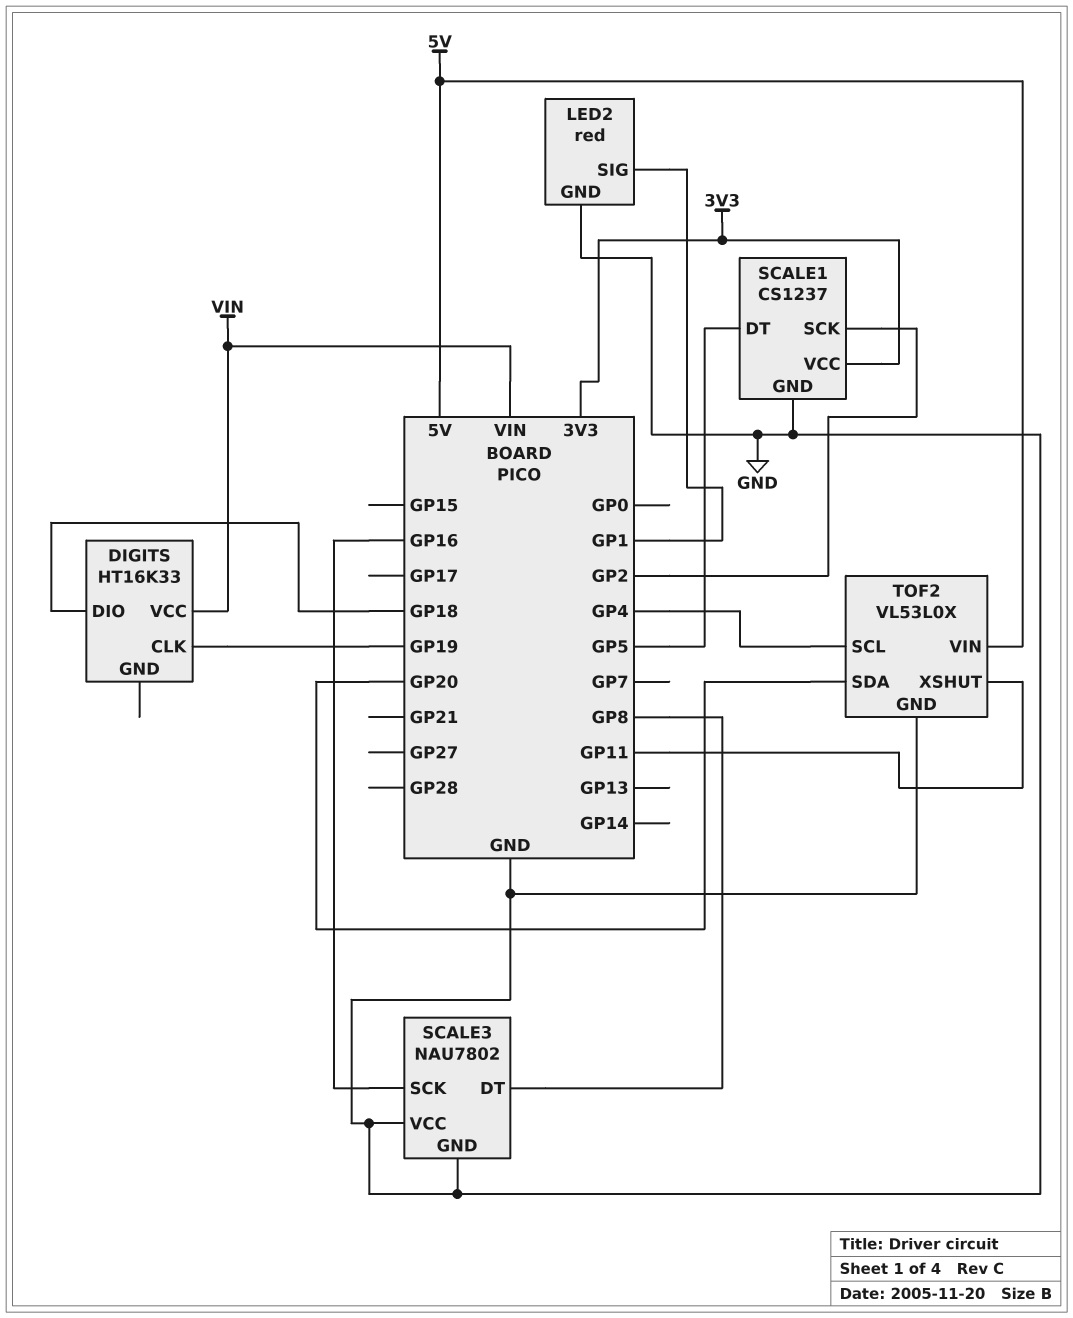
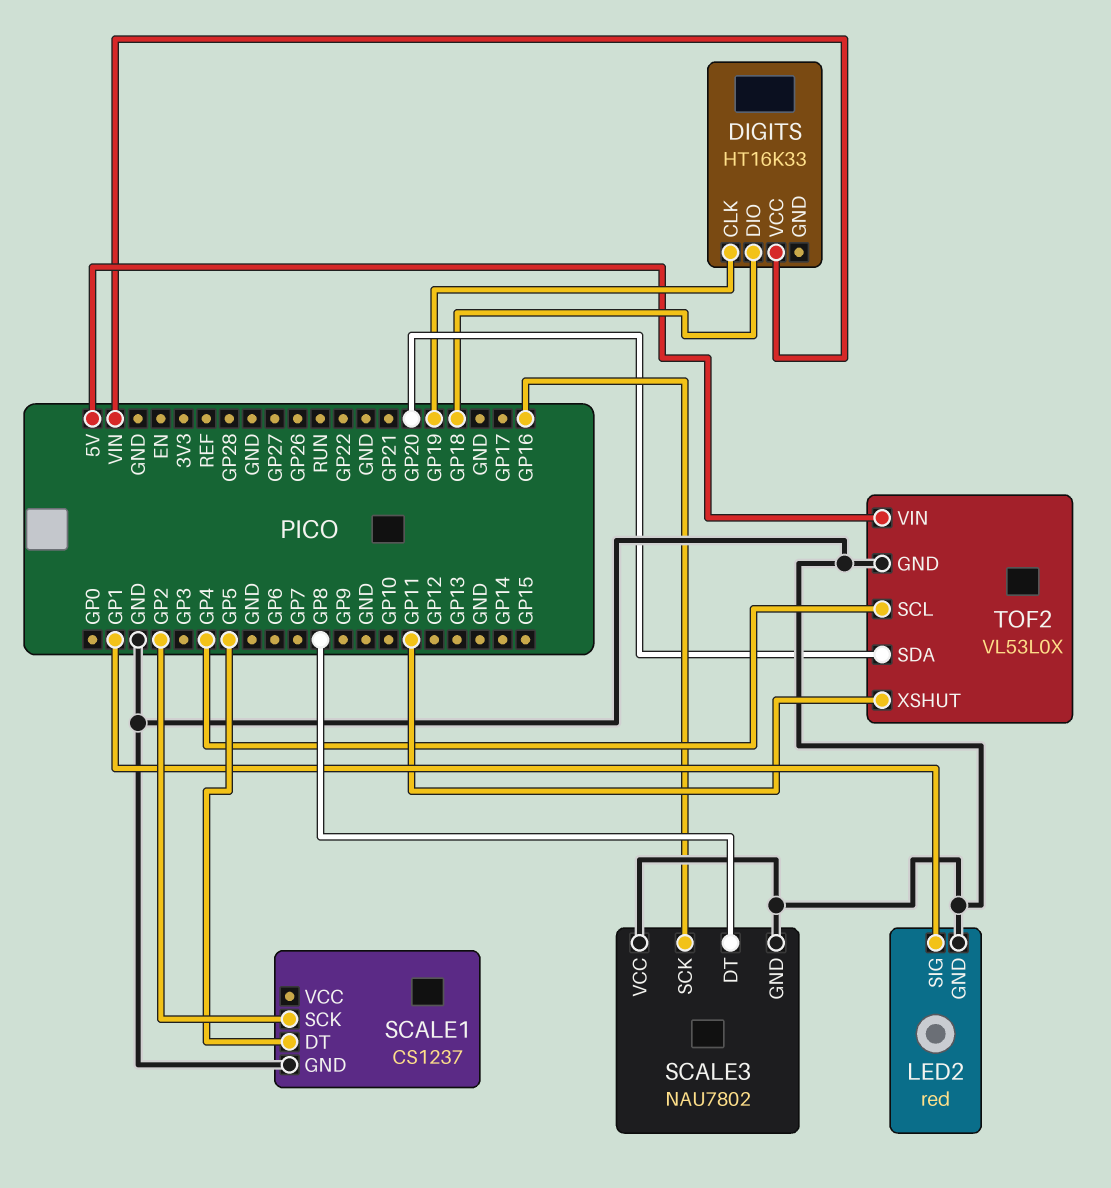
SCALE1 pin VCC: 3V3 -> none

